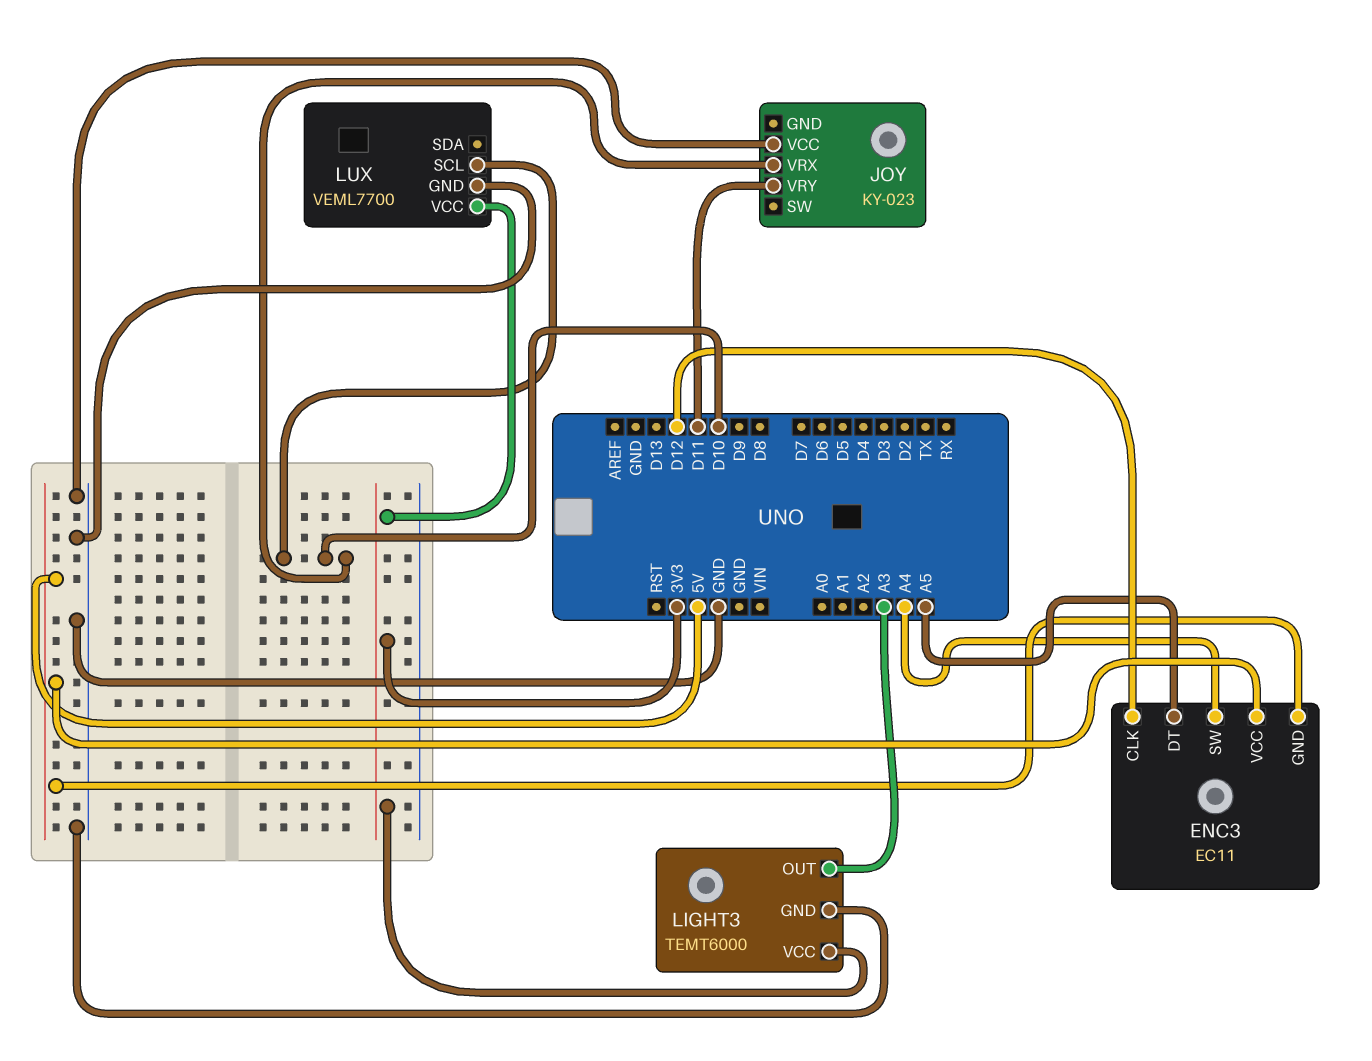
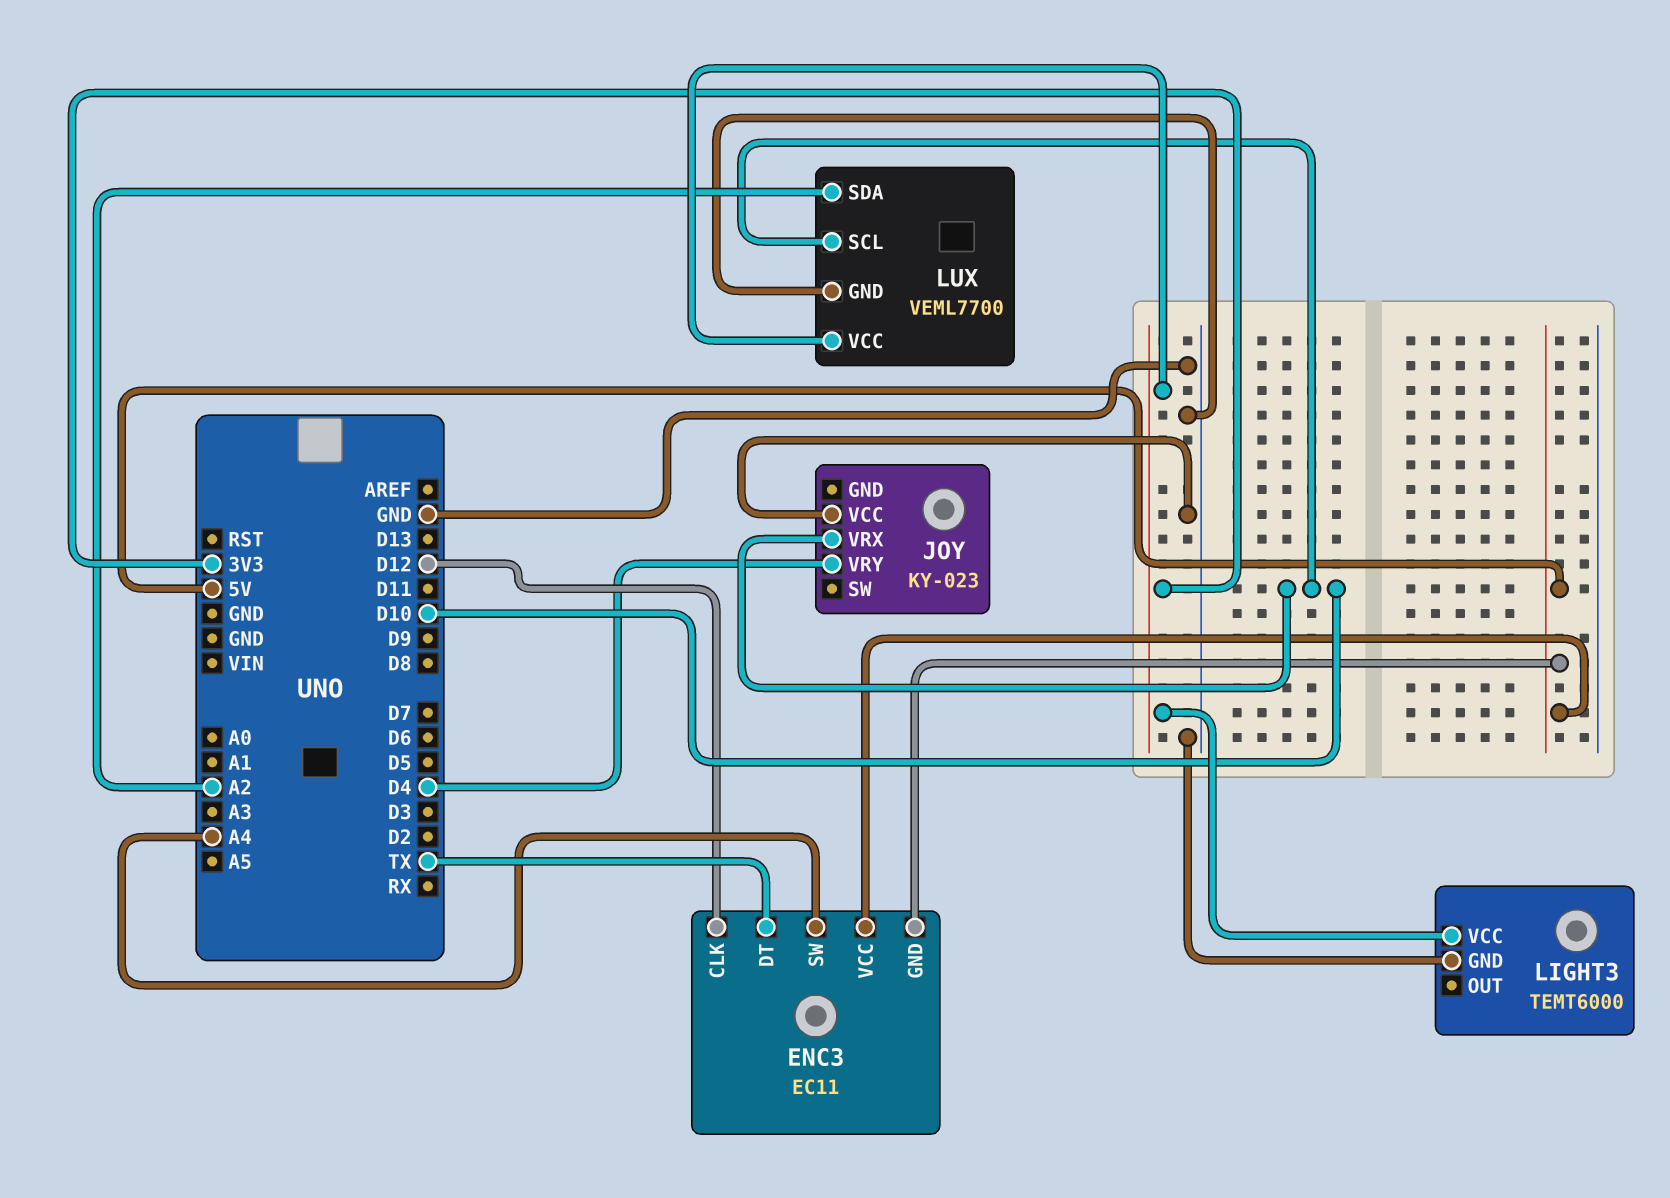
ENC3 pin DT: A5 -> TX
JOY pin VRY: D11 -> D4
LIGHT3 pin OUT: A3 -> none
LUX pin SDA: none -> A2

